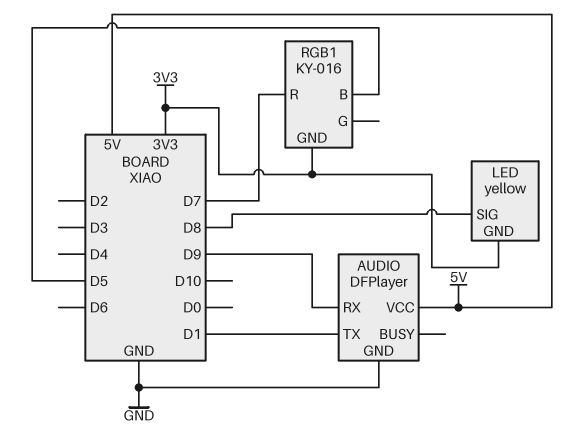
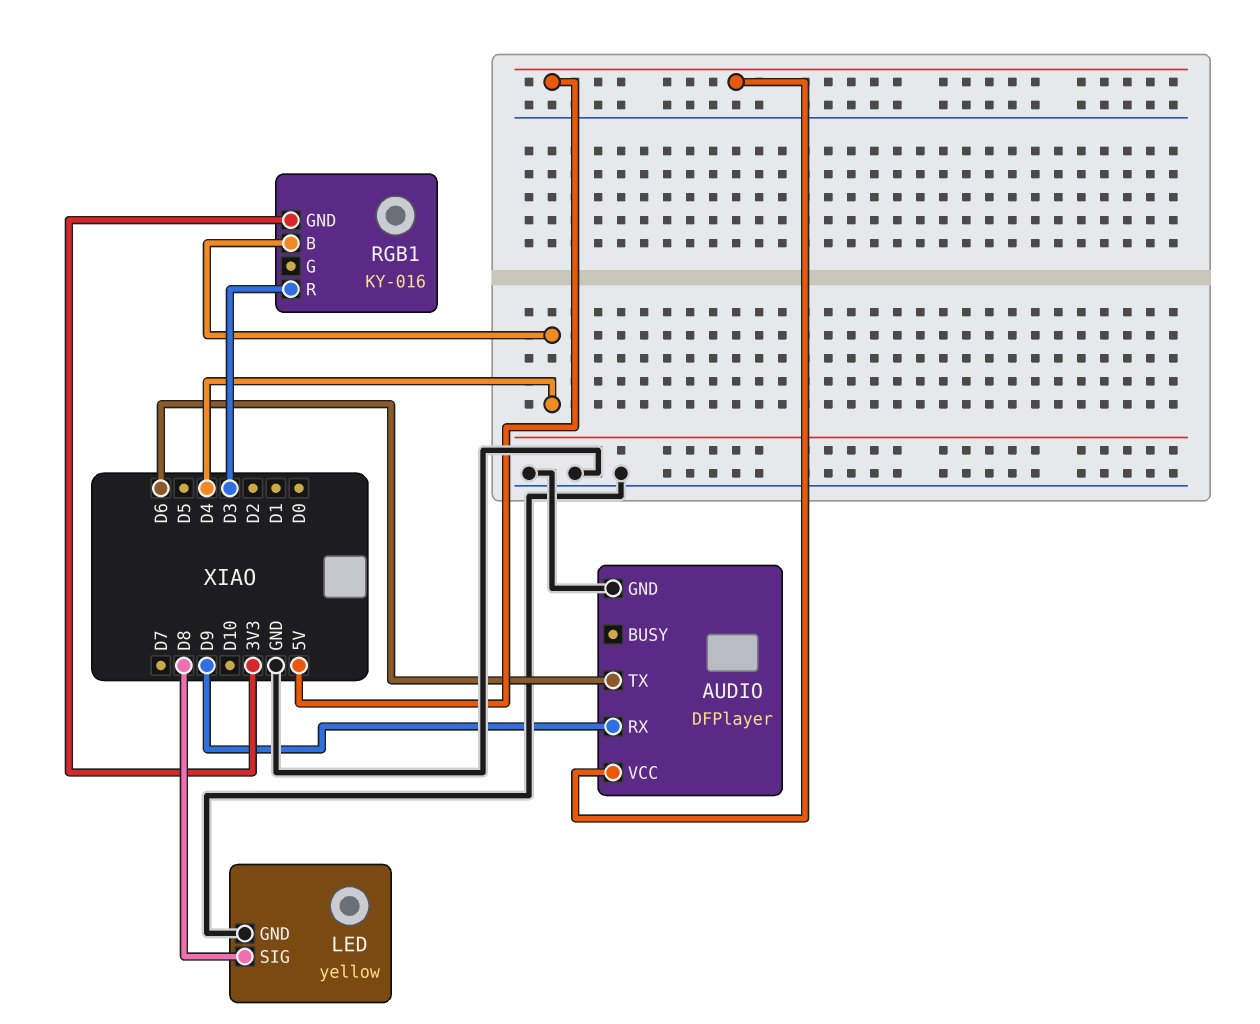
AUDIO pin TX: D1 -> D6
LED pin GND: 3V3 -> GND
RGB1 pin B: D5 -> D4
RGB1 pin R: D7 -> D3

